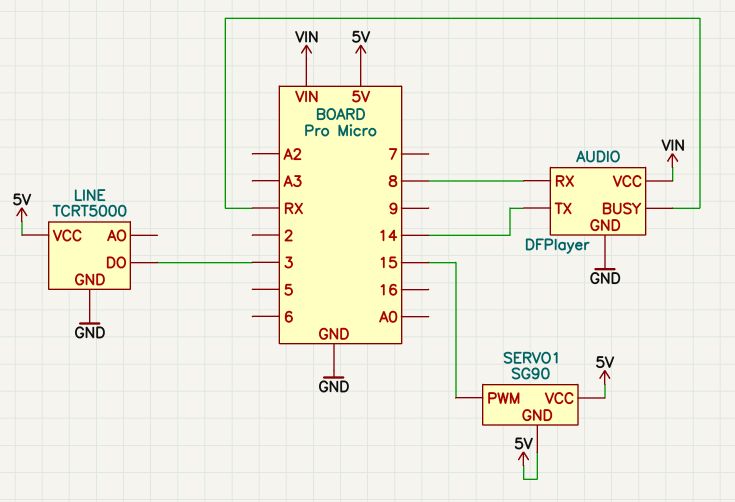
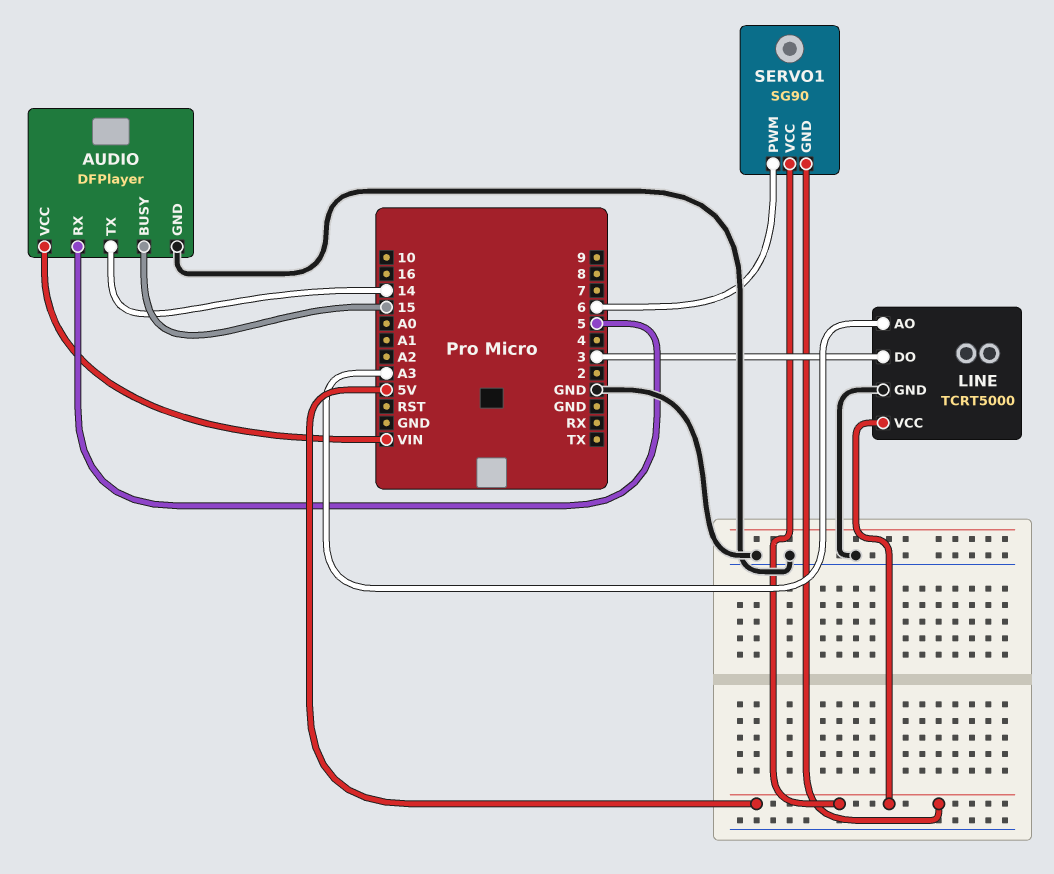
AUDIO pin BUSY: RX -> 15
AUDIO pin RX: 8 -> 5
LINE pin AO: none -> A3
SERVO1 pin PWM: 15 -> 6

